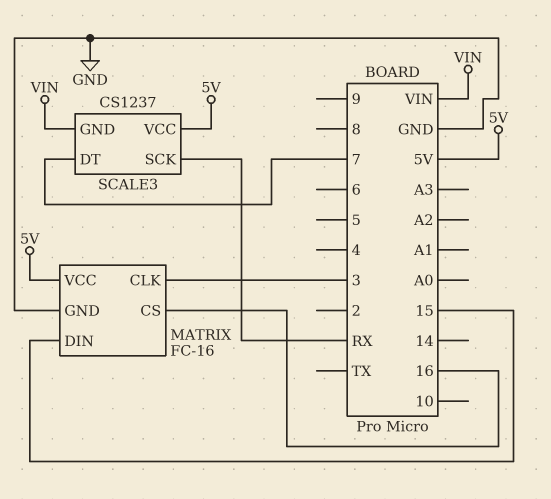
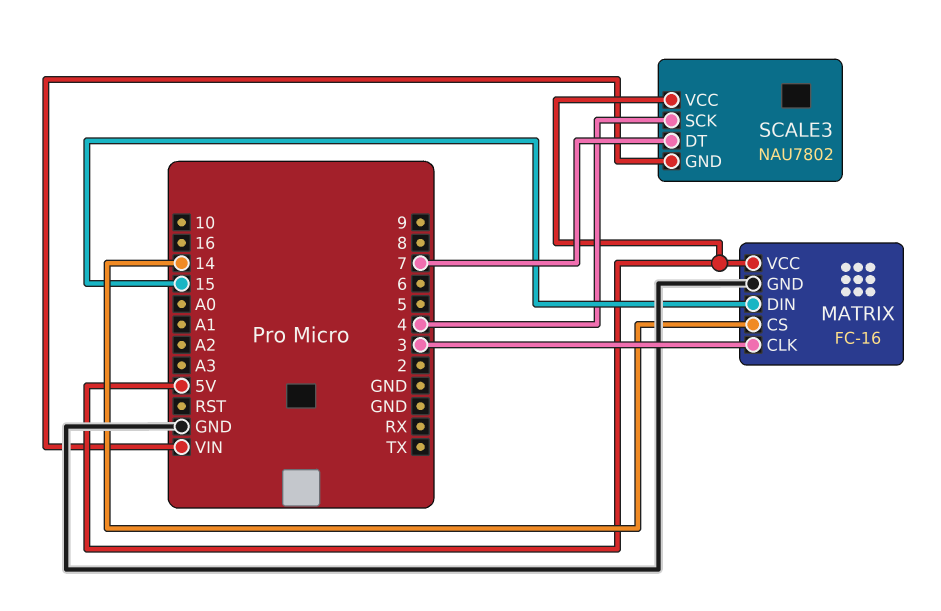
MATRIX pin CS: 16 -> 14
SCALE3: CS1237 -> NAU7802
SCALE3 pin SCK: RX -> 4

